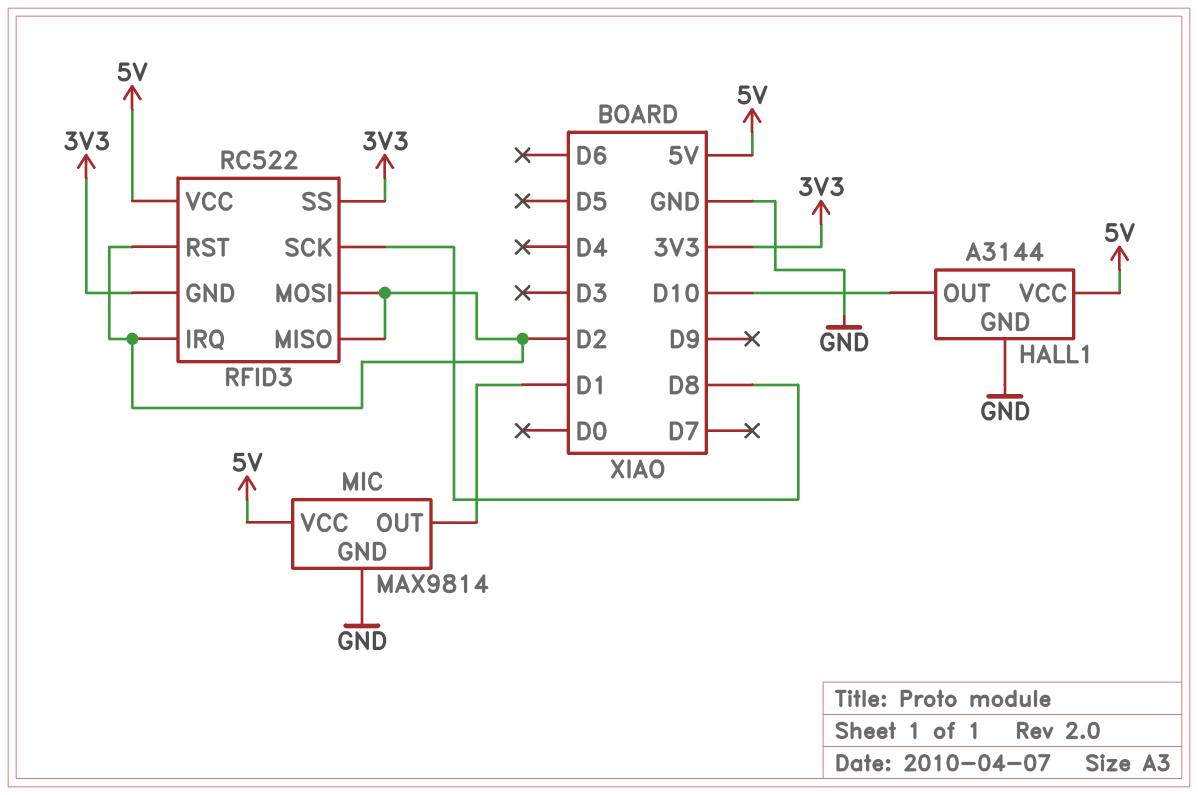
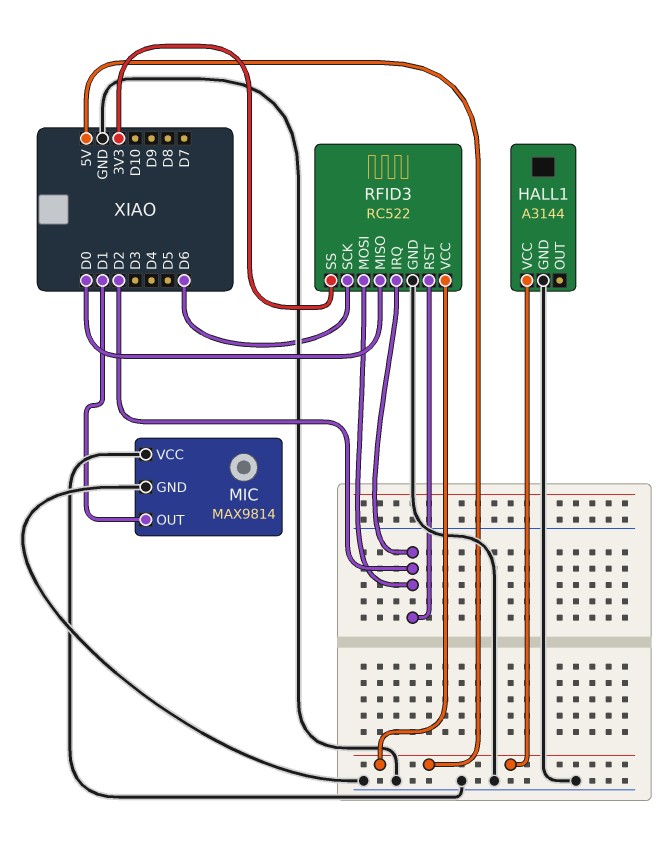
HALL1 pin OUT: D10 -> none
MIC pin VCC: 5V -> GND
RFID3 pin GND: 3V3 -> GND
RFID3 pin MISO: D2 -> D0
RFID3 pin SCK: D8 -> D6

